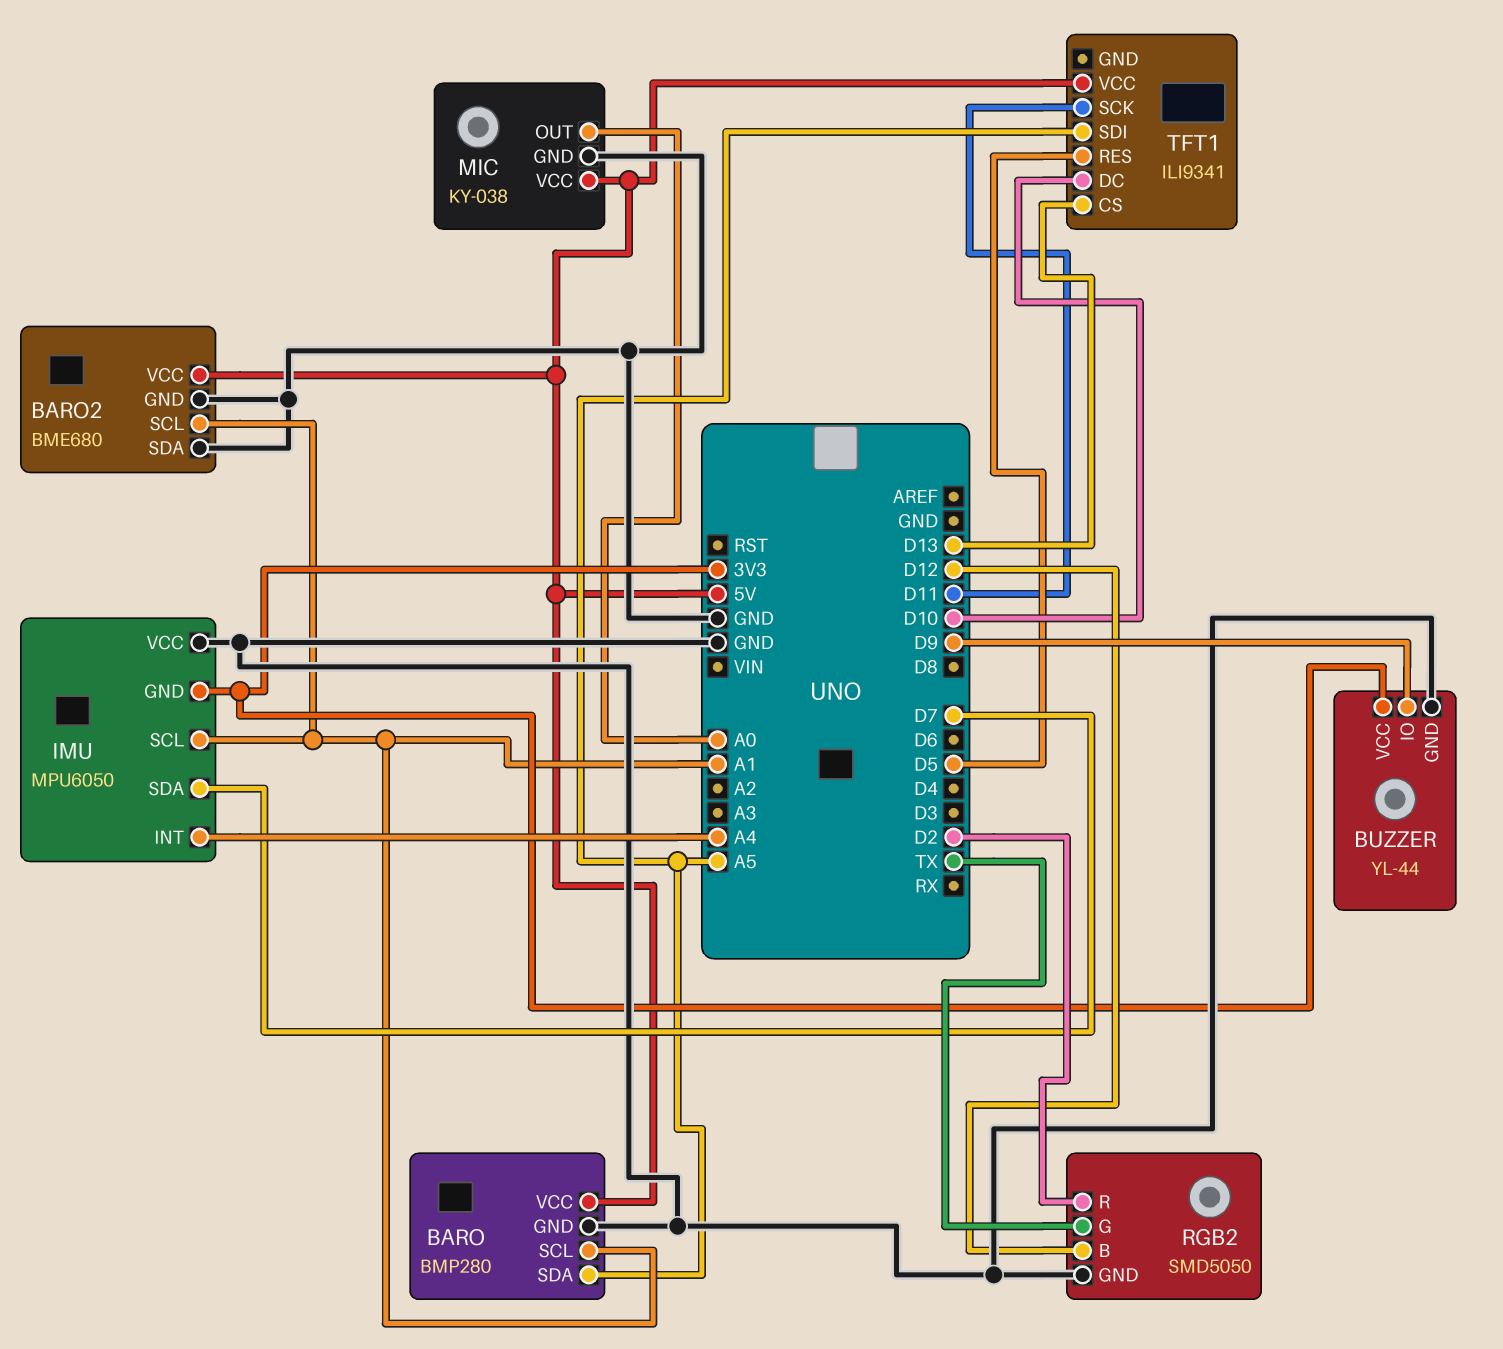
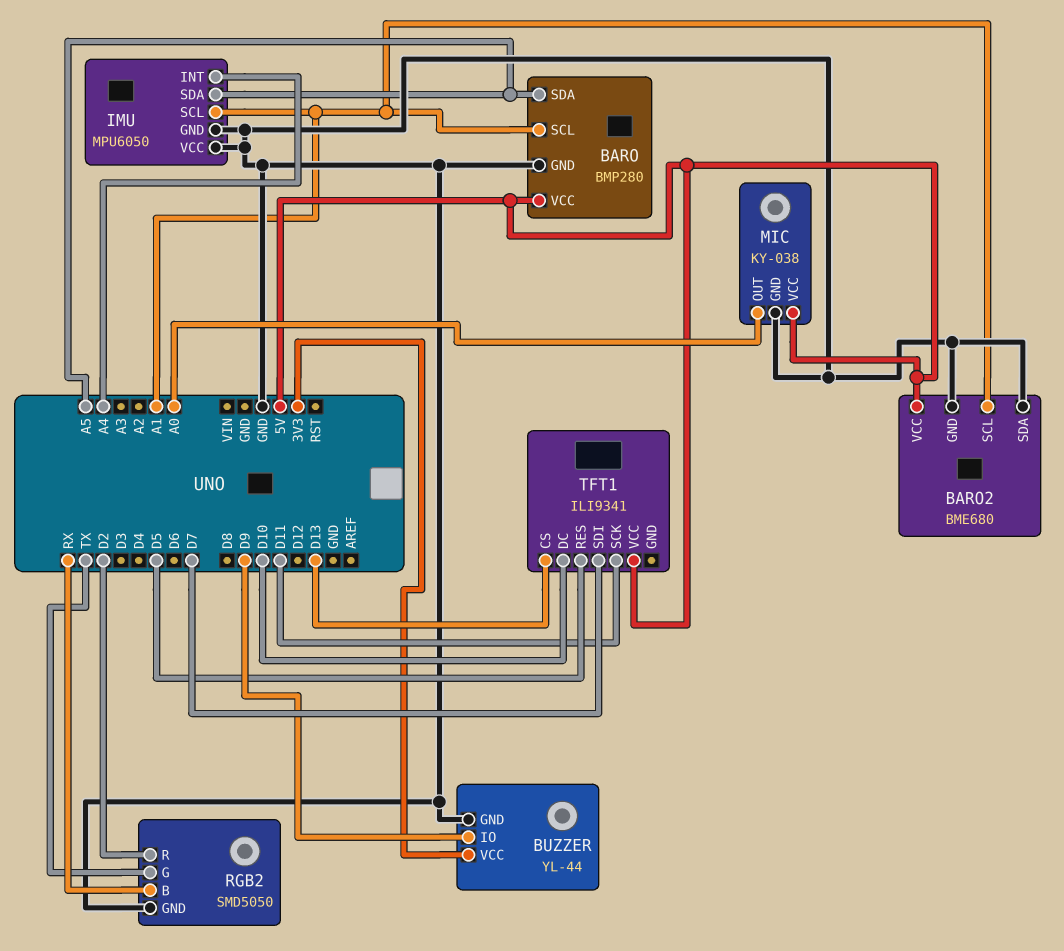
IMU pin GND: 3V3 -> GND
IMU pin SDA: D7 -> A5
RGB2 pin B: D12 -> RX
TFT1 pin SDI: A5 -> D7

